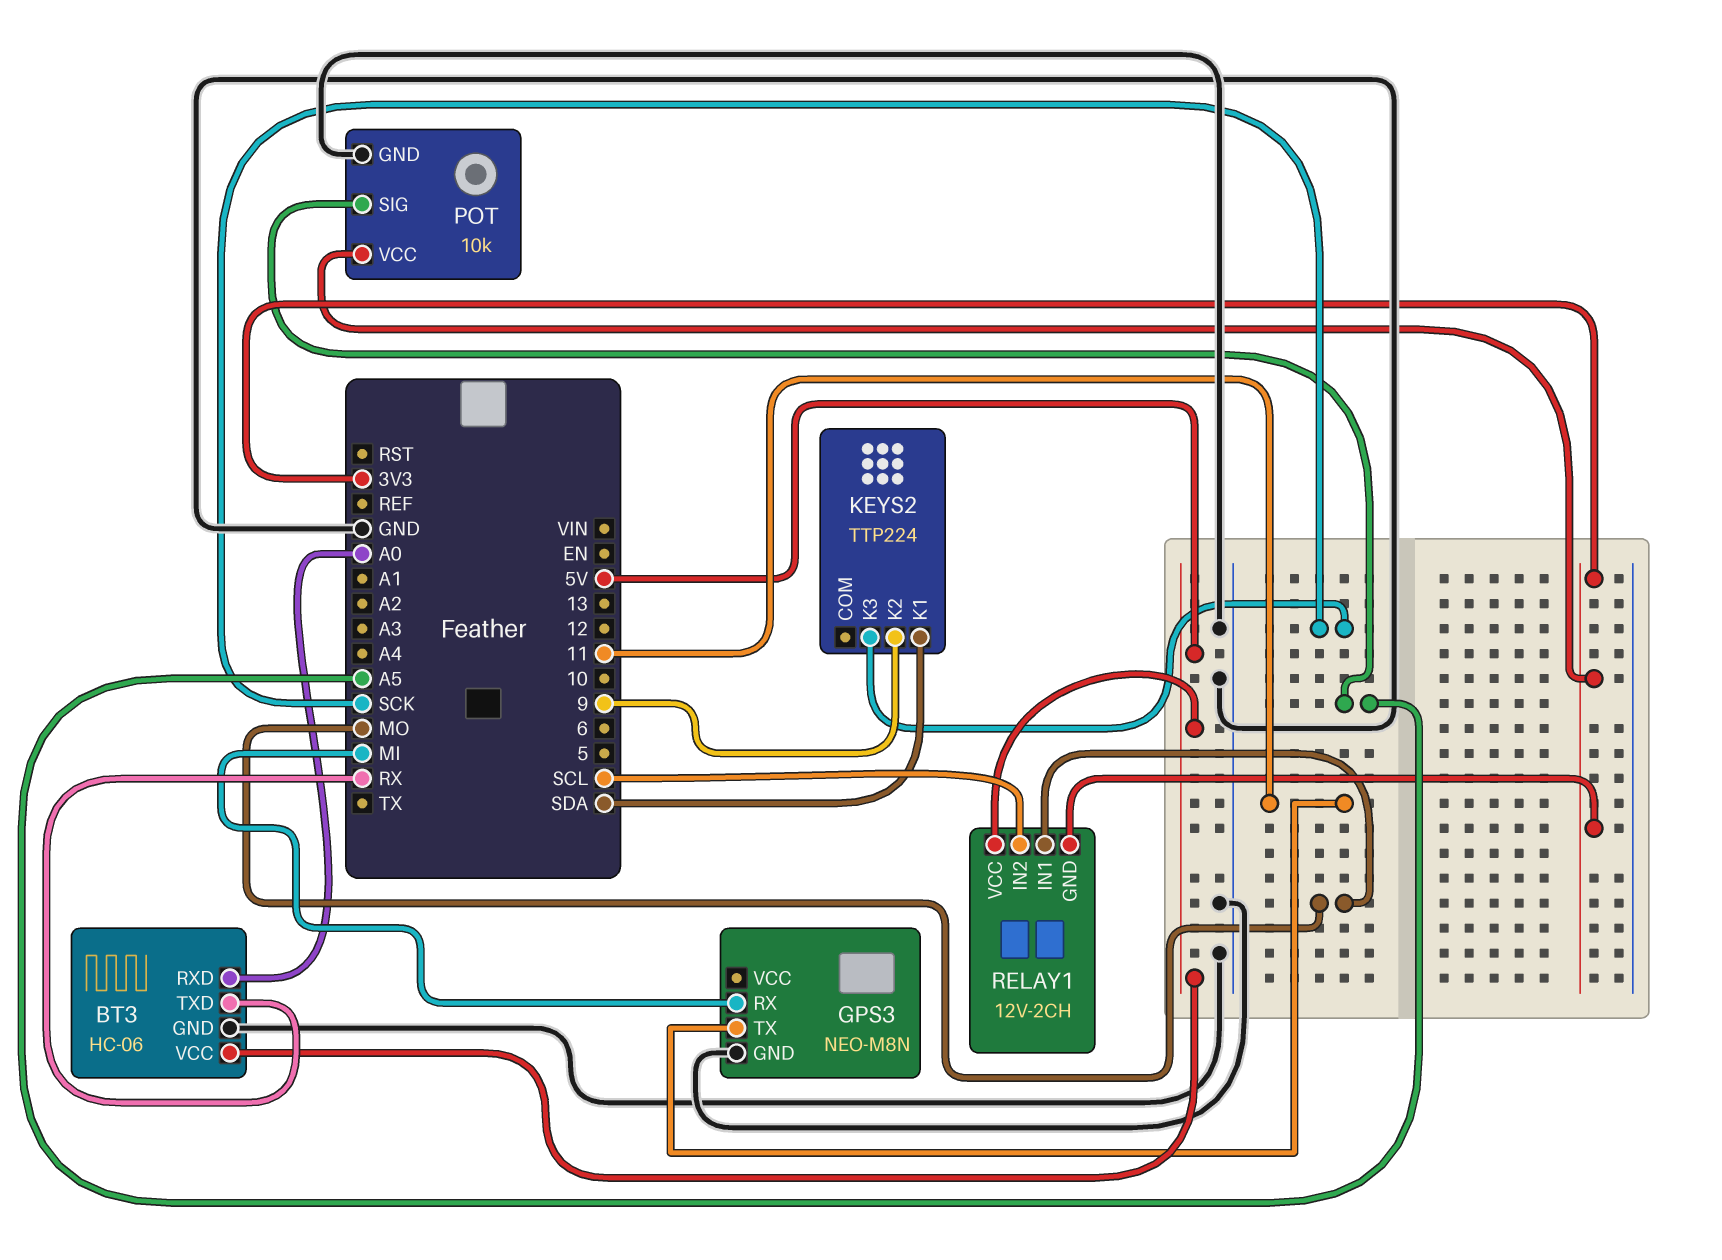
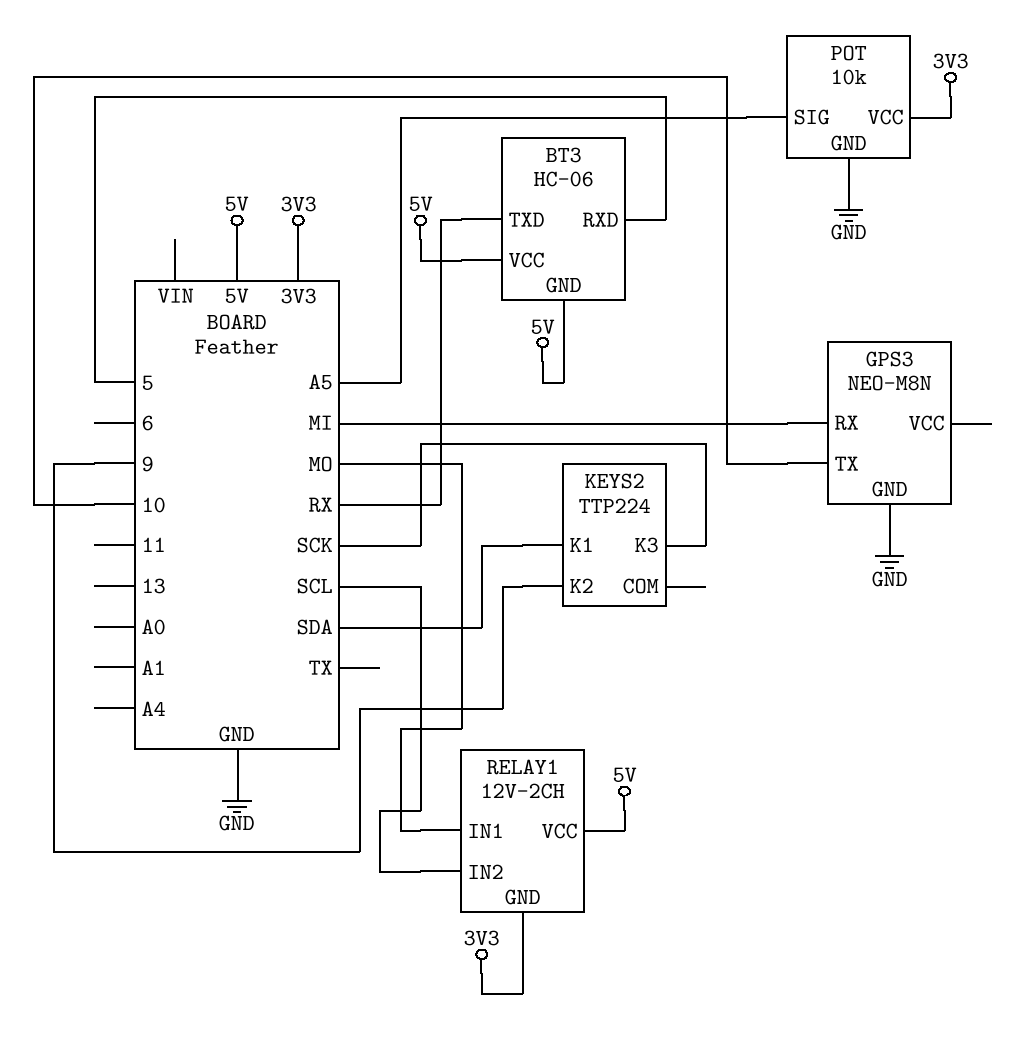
BT3 pin GND: GND -> 5V
BT3 pin RXD: A0 -> 5
GPS3 pin TX: 11 -> 10

